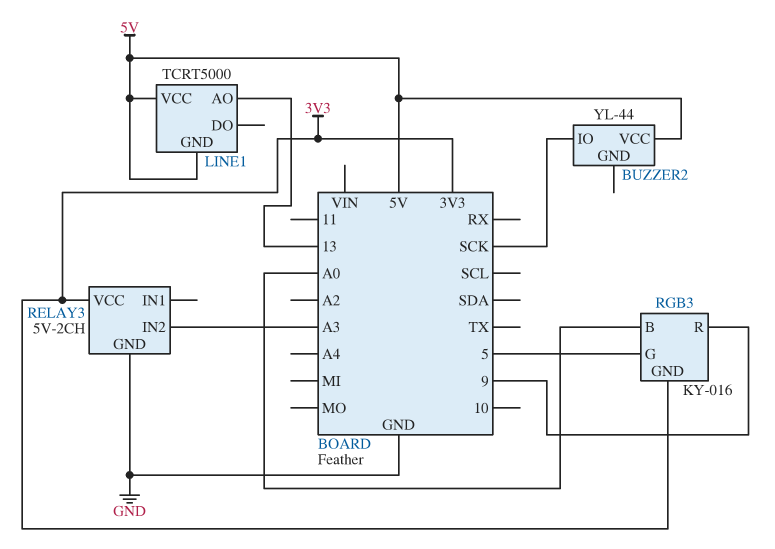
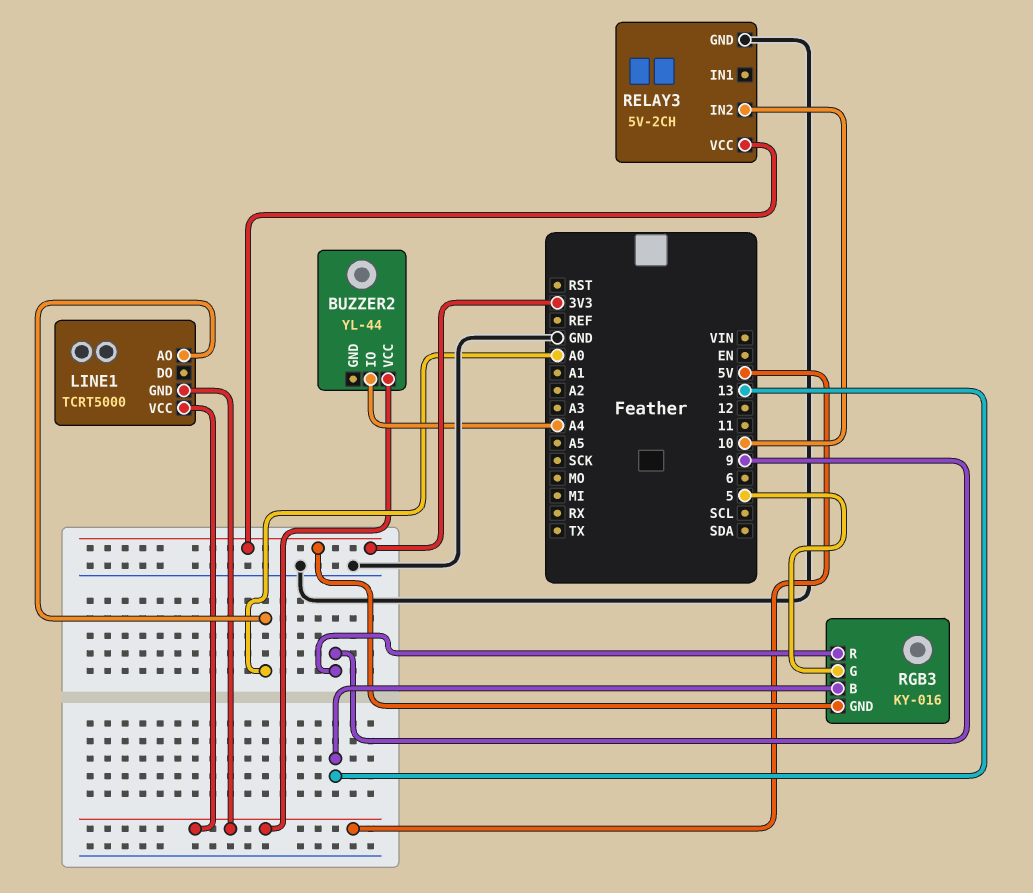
BUZZER2 pin IO: SCK -> A4
LINE1 pin AO: 13 -> A0
RELAY3 pin IN2: A3 -> 10
RGB3 pin B: A0 -> 13

